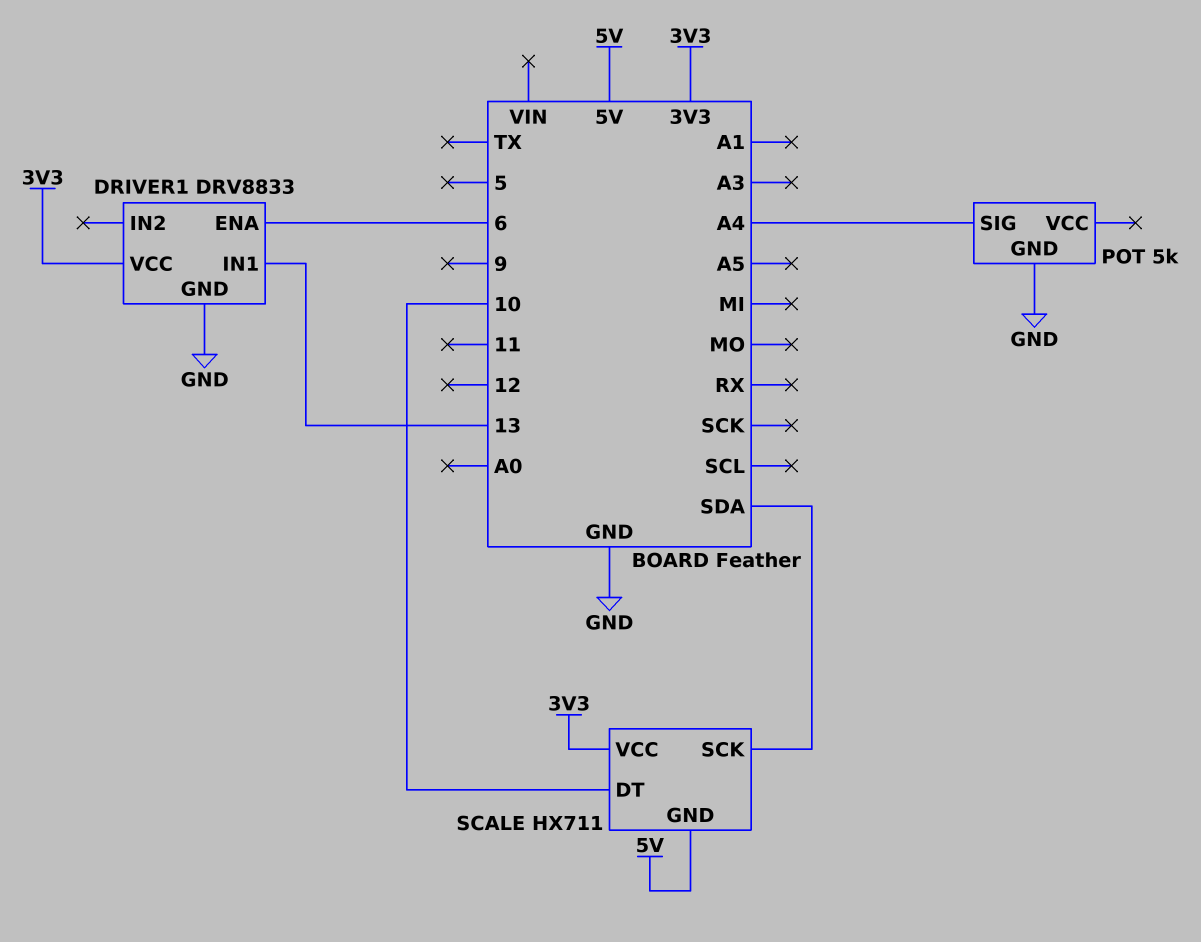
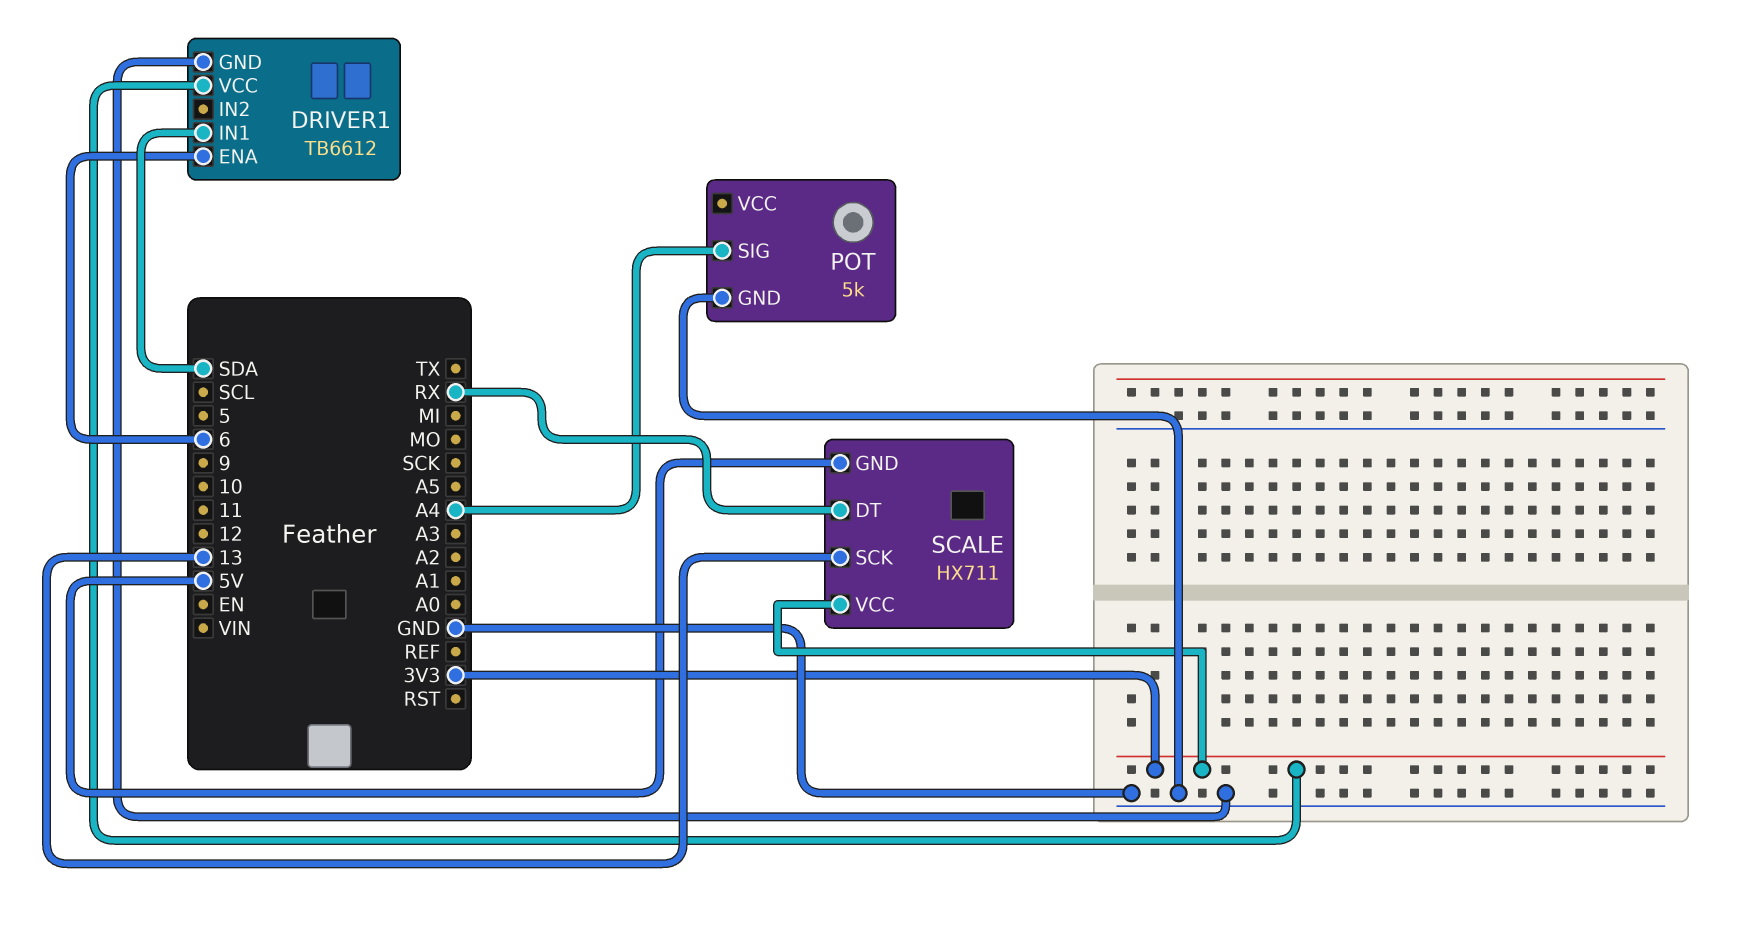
DRIVER1: DRV8833 -> TB6612
DRIVER1 pin IN1: 13 -> SDA
SCALE pin DT: 10 -> RX
SCALE pin SCK: SDA -> 13

